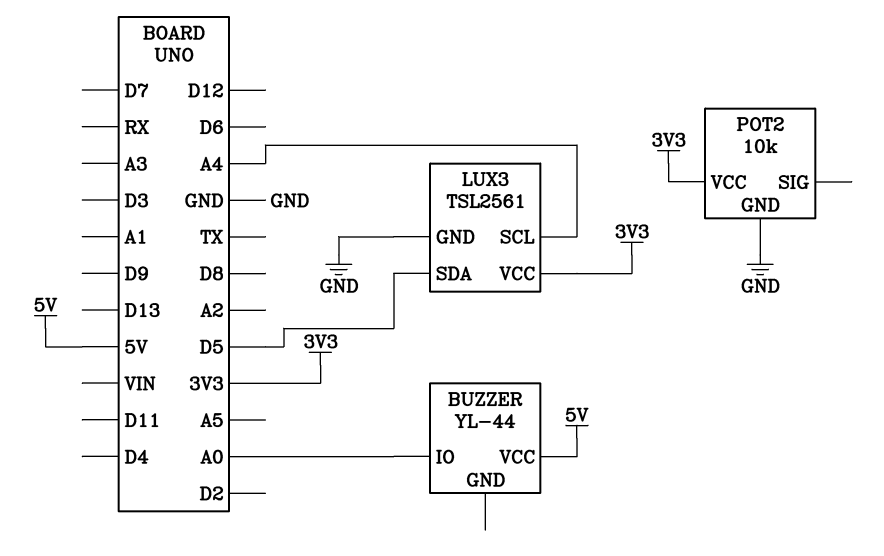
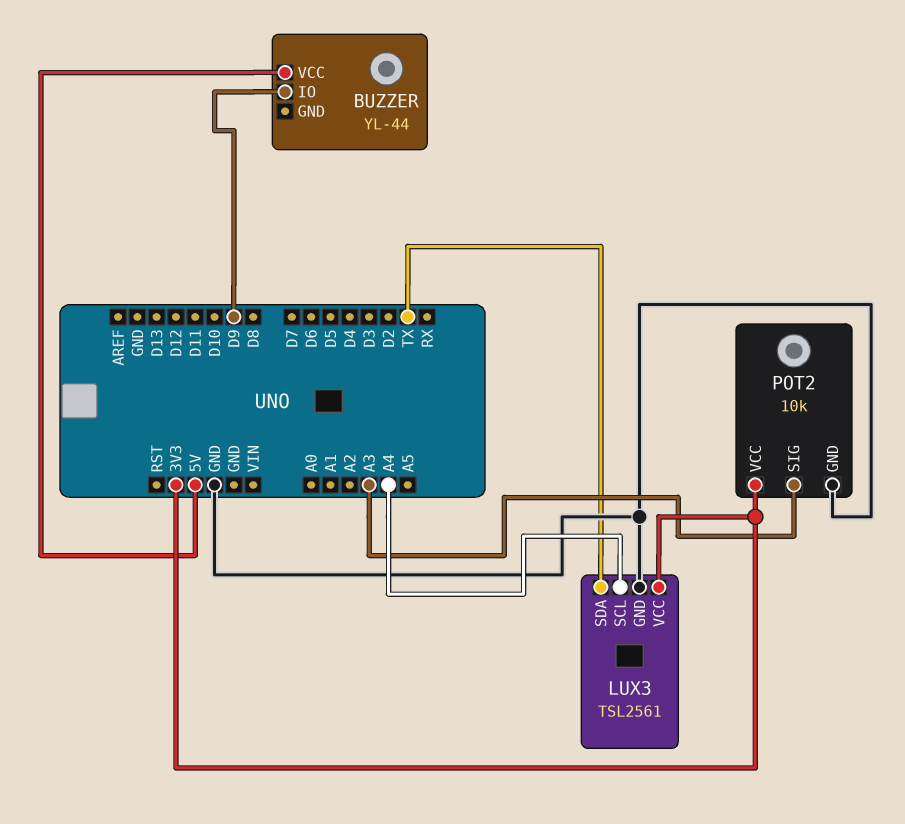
BUZZER pin IO: A0 -> D9
LUX3 pin SDA: D5 -> TX
POT2 pin SIG: none -> A3

